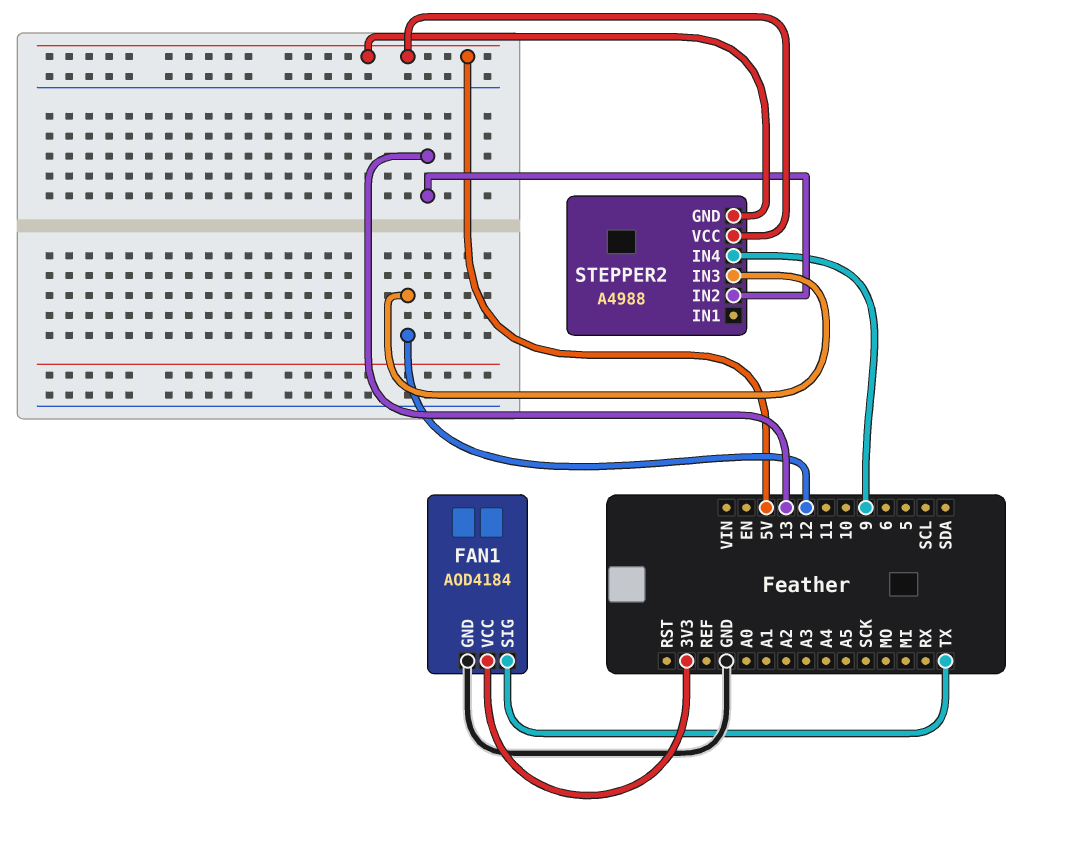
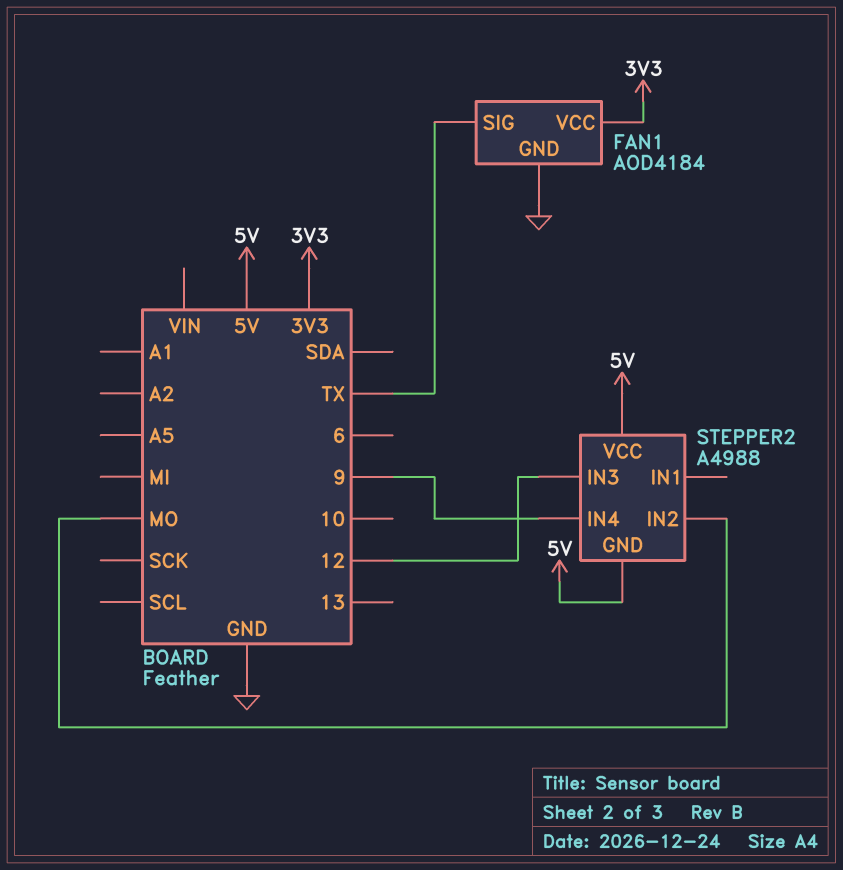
STEPPER2 pin IN2: 13 -> MO

